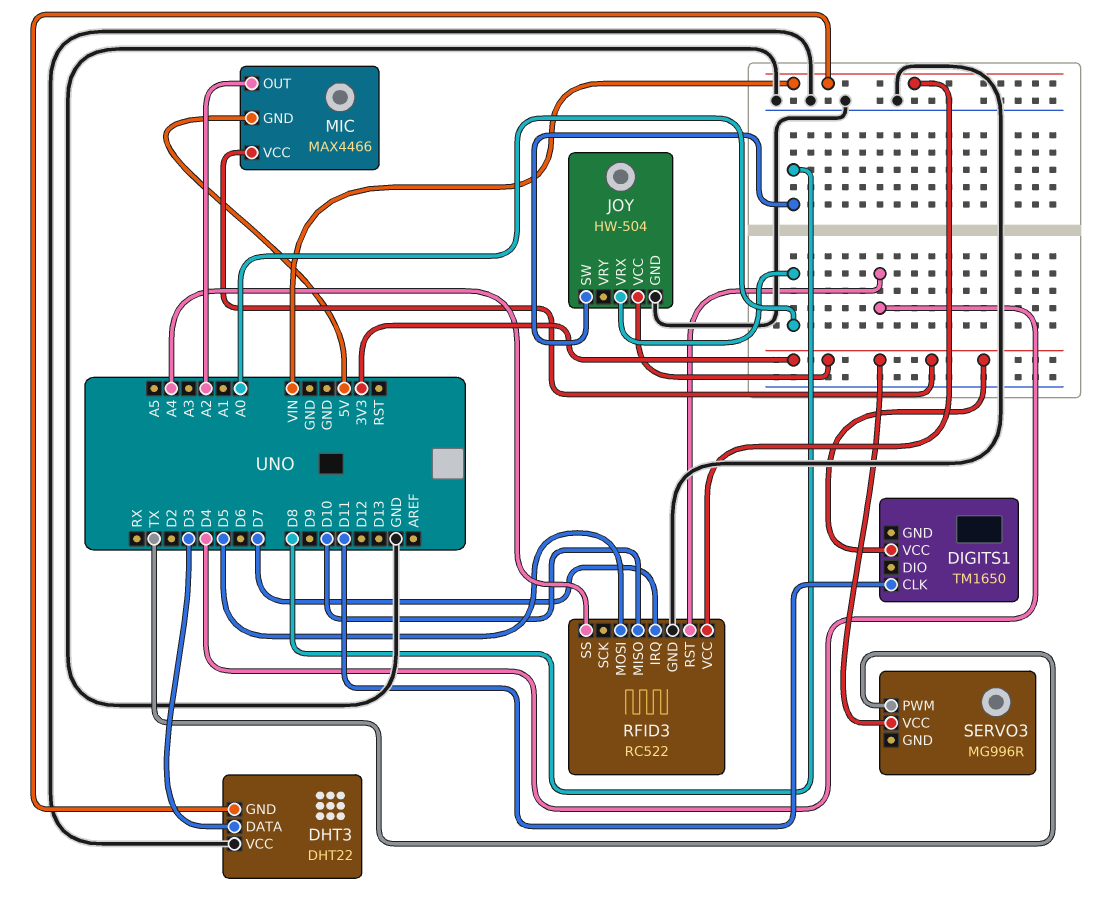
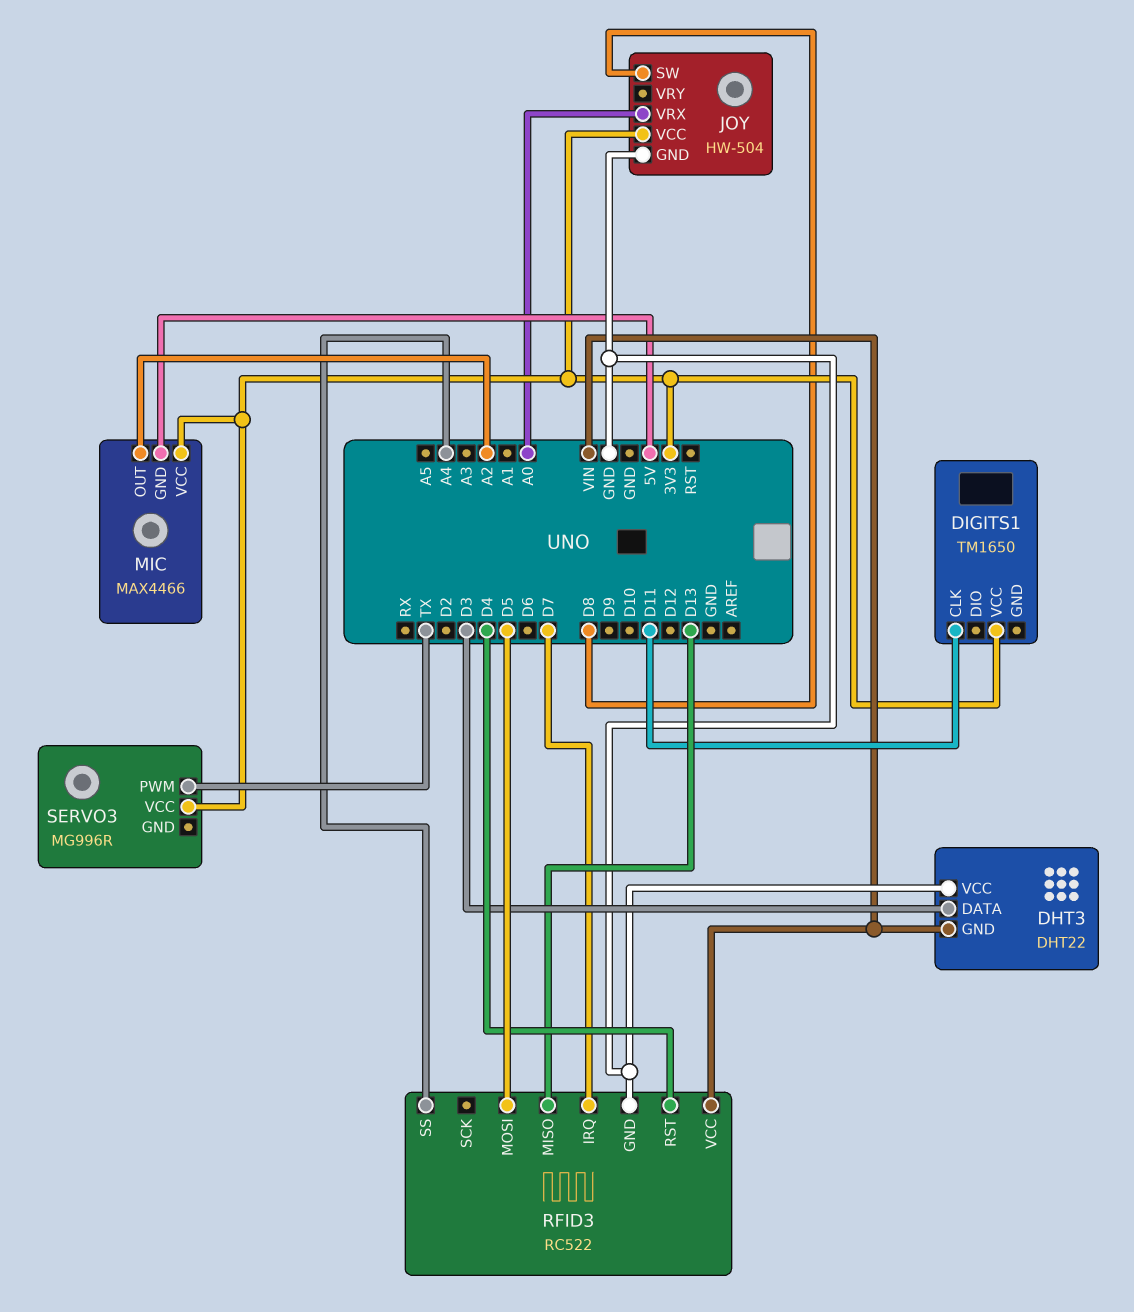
RFID3 pin MISO: D10 -> D13

